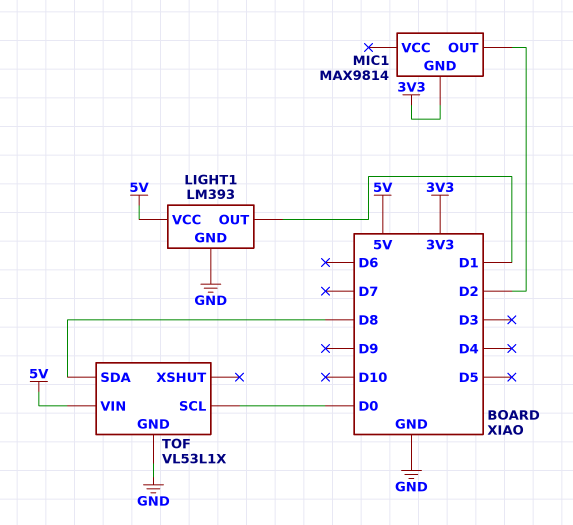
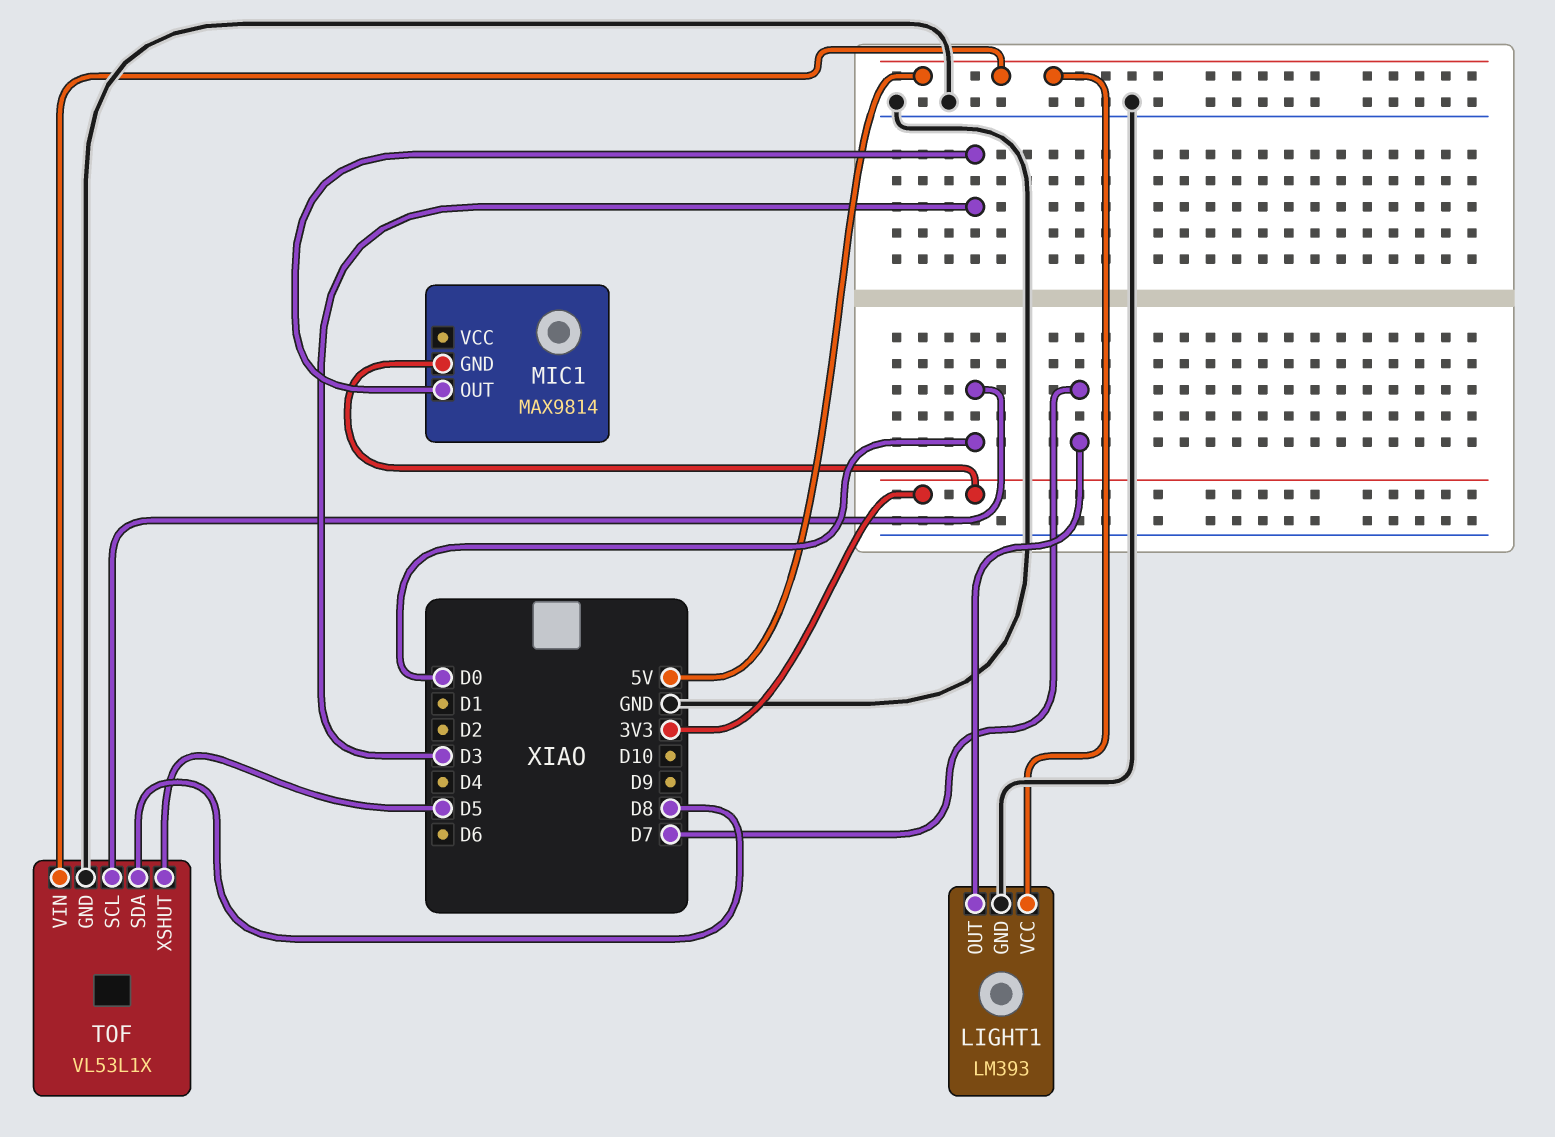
LIGHT1 pin OUT: D1 -> D7
MIC1 pin OUT: D2 -> D3
TOF pin XSHUT: none -> D5

